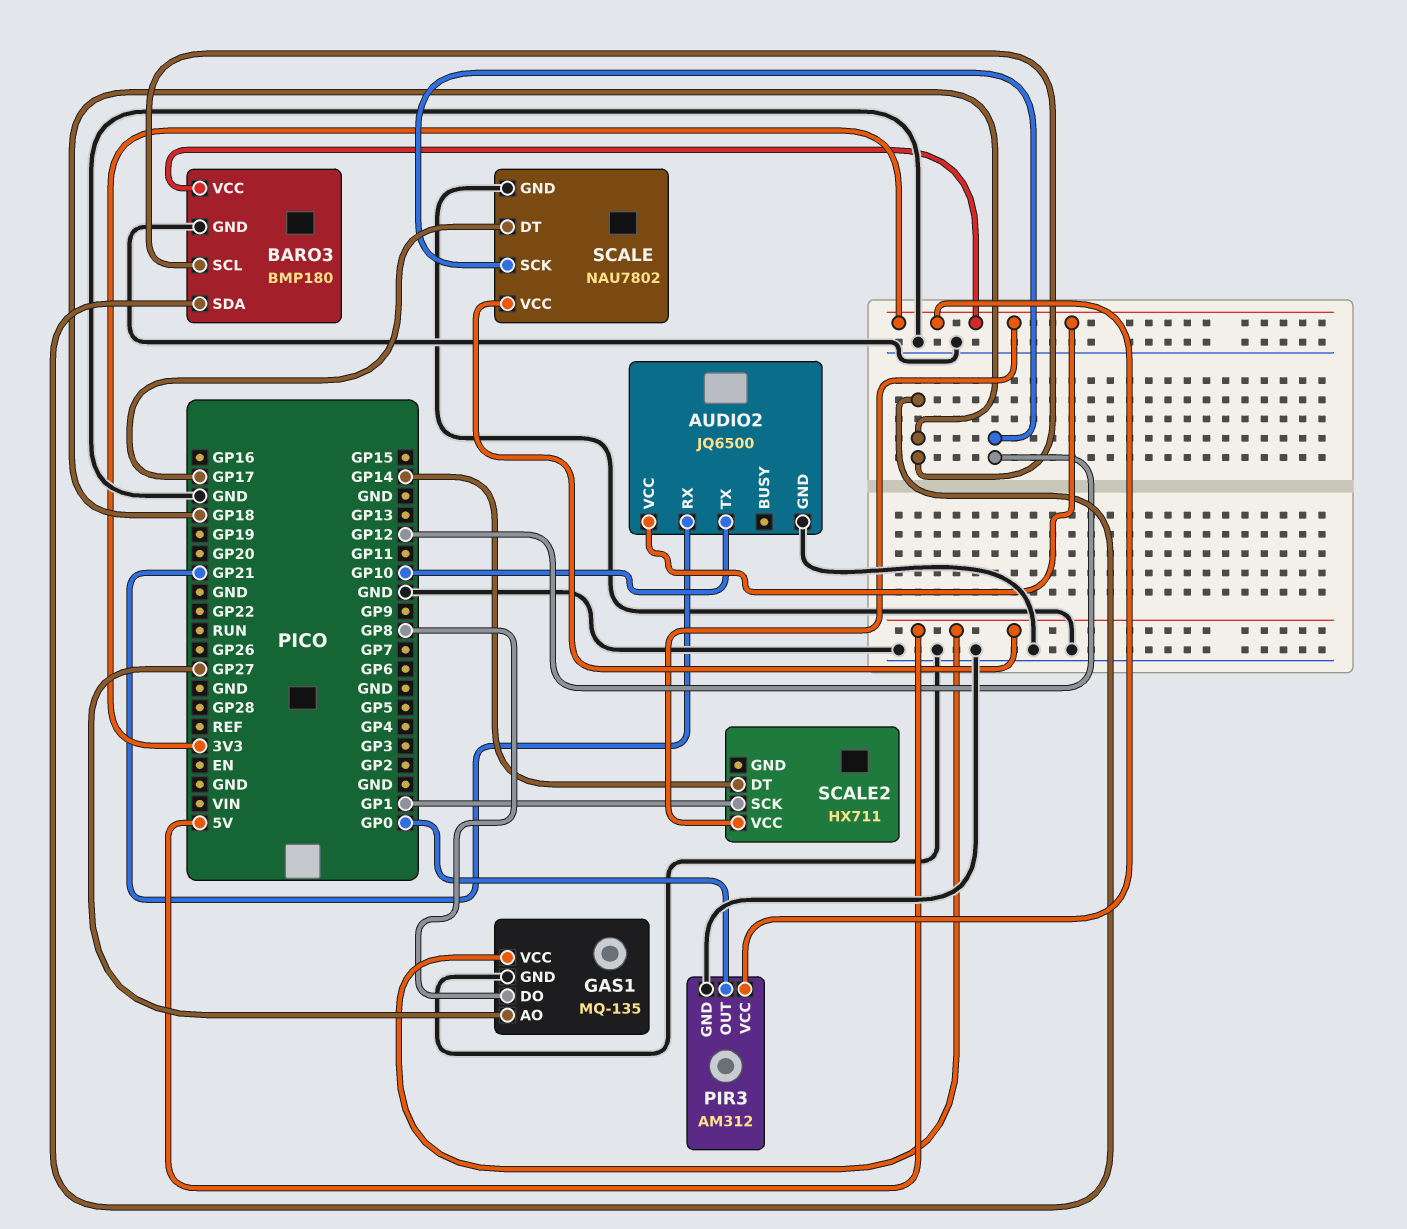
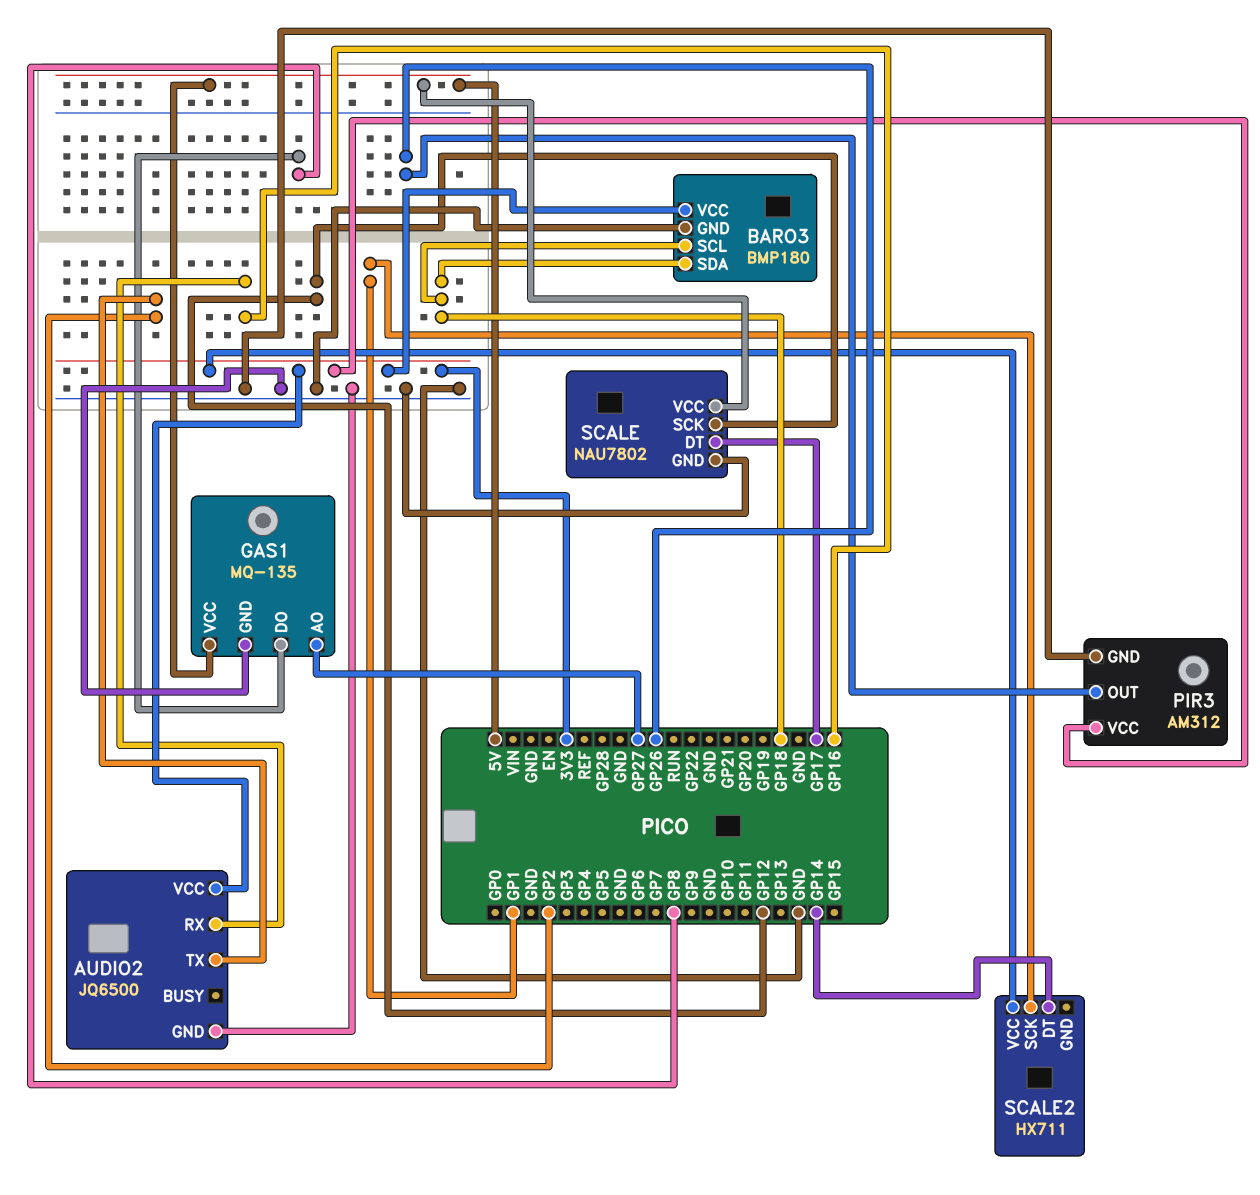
AUDIO2 pin RX: GP21 -> GP16
AUDIO2 pin TX: GP10 -> GP2
PIR3 pin OUT: GP0 -> GP26

